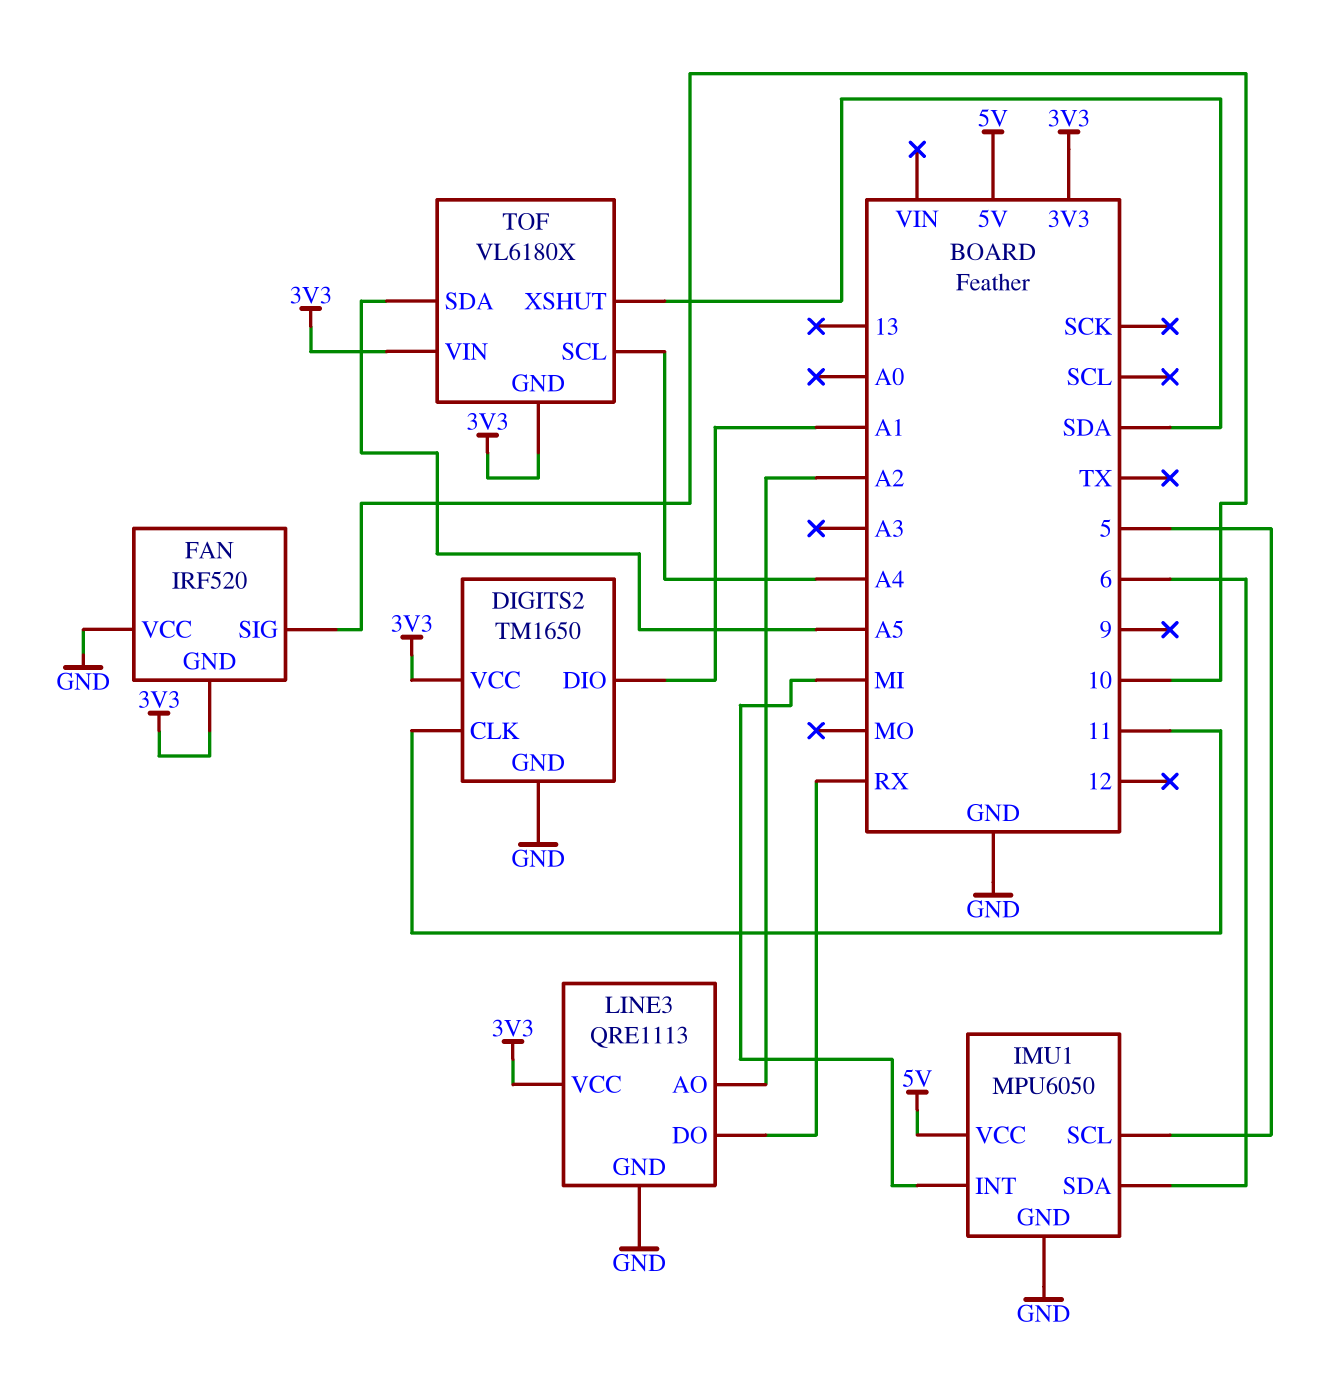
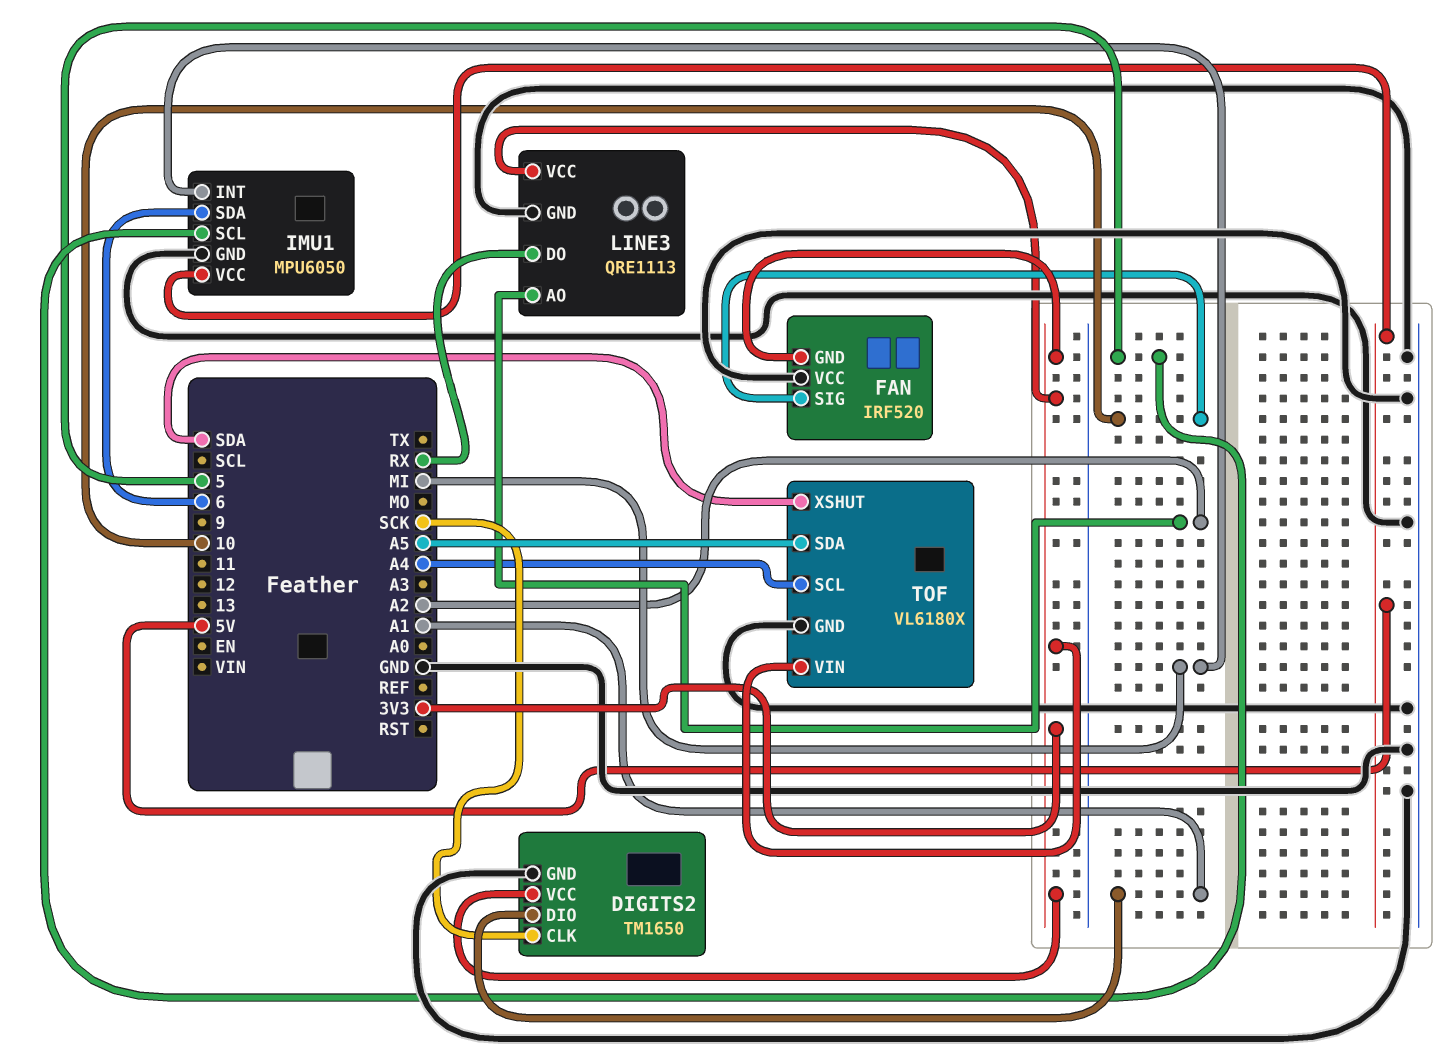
DIGITS2 pin CLK: 11 -> SCK
TOF pin GND: 3V3 -> GND

